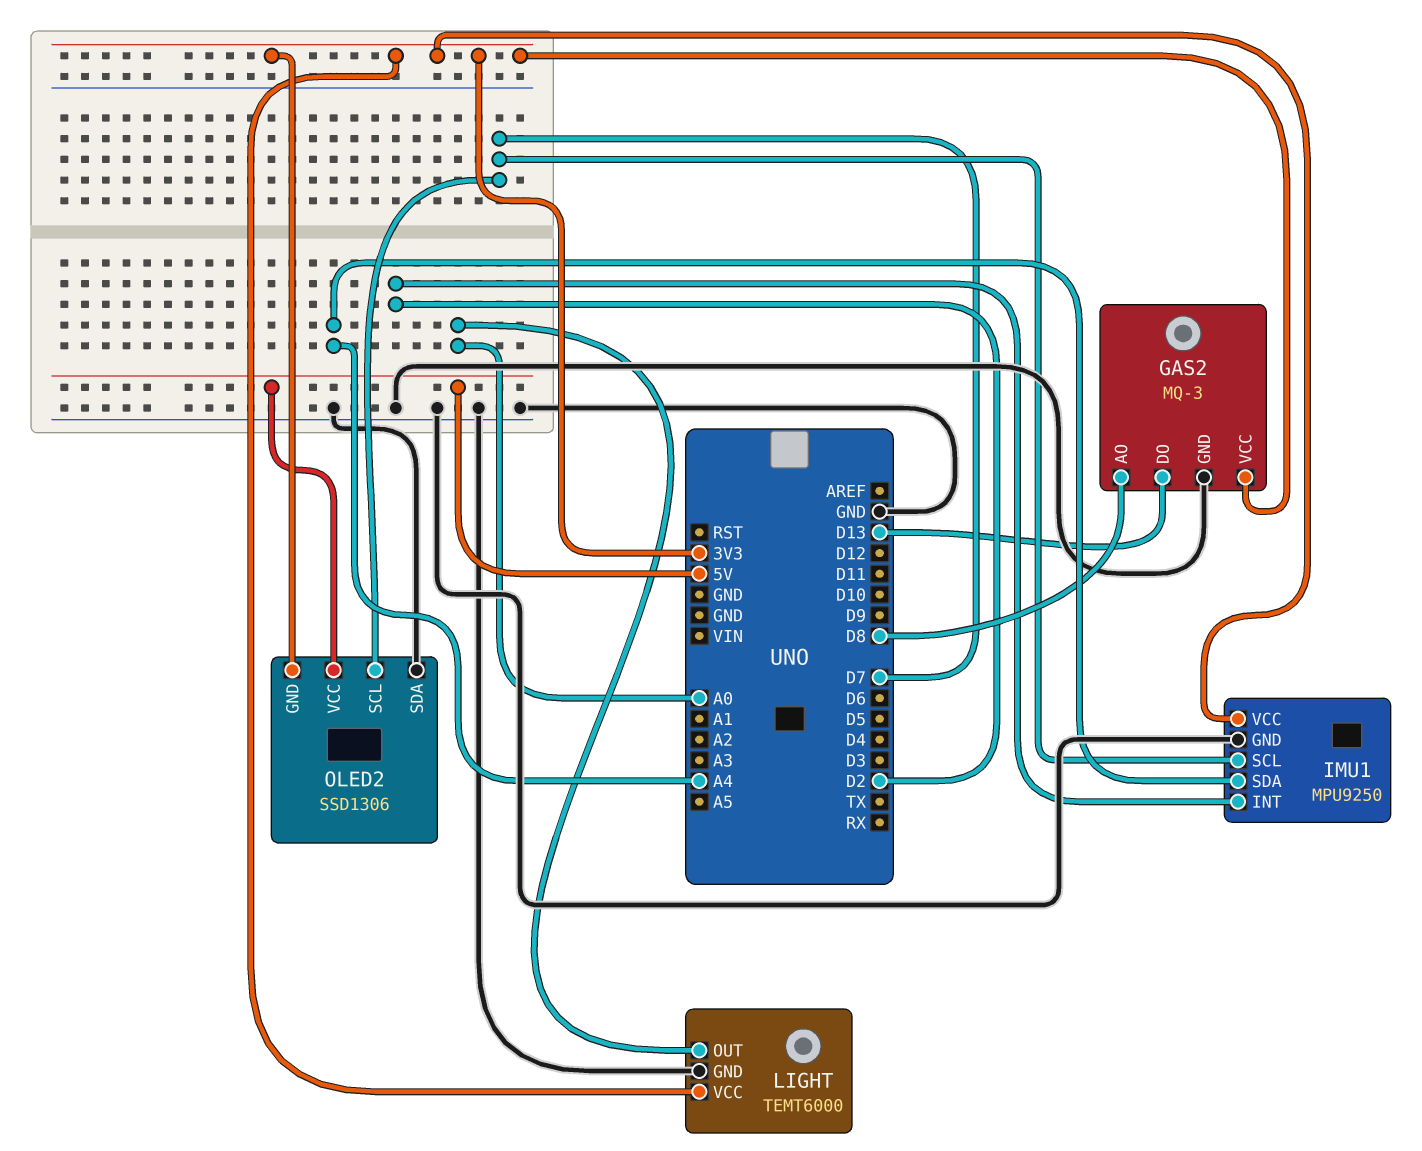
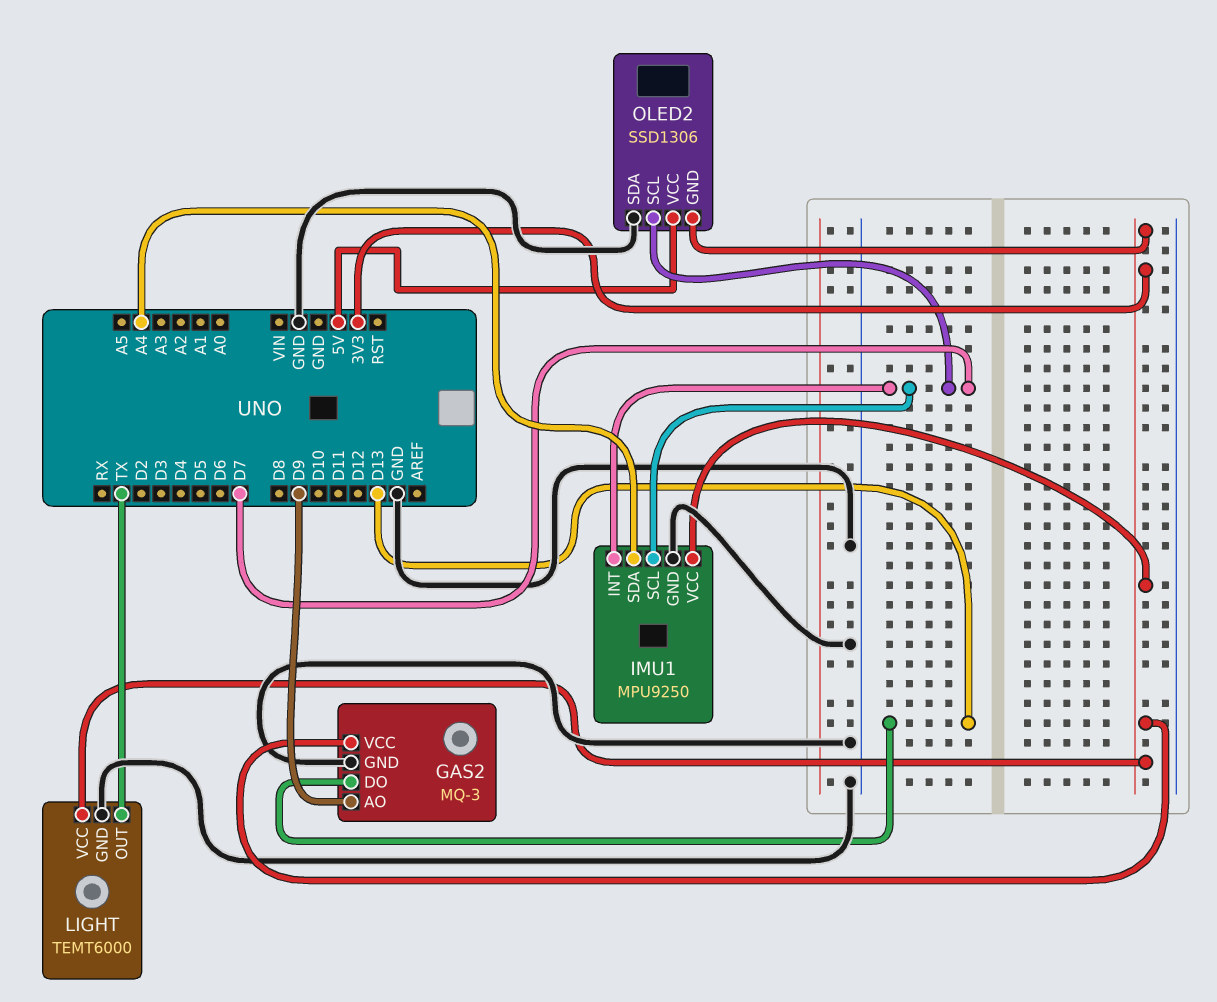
GAS2 pin AO: D8 -> D9
IMU1 pin INT: D2 -> D7
LIGHT pin OUT: A0 -> TX

